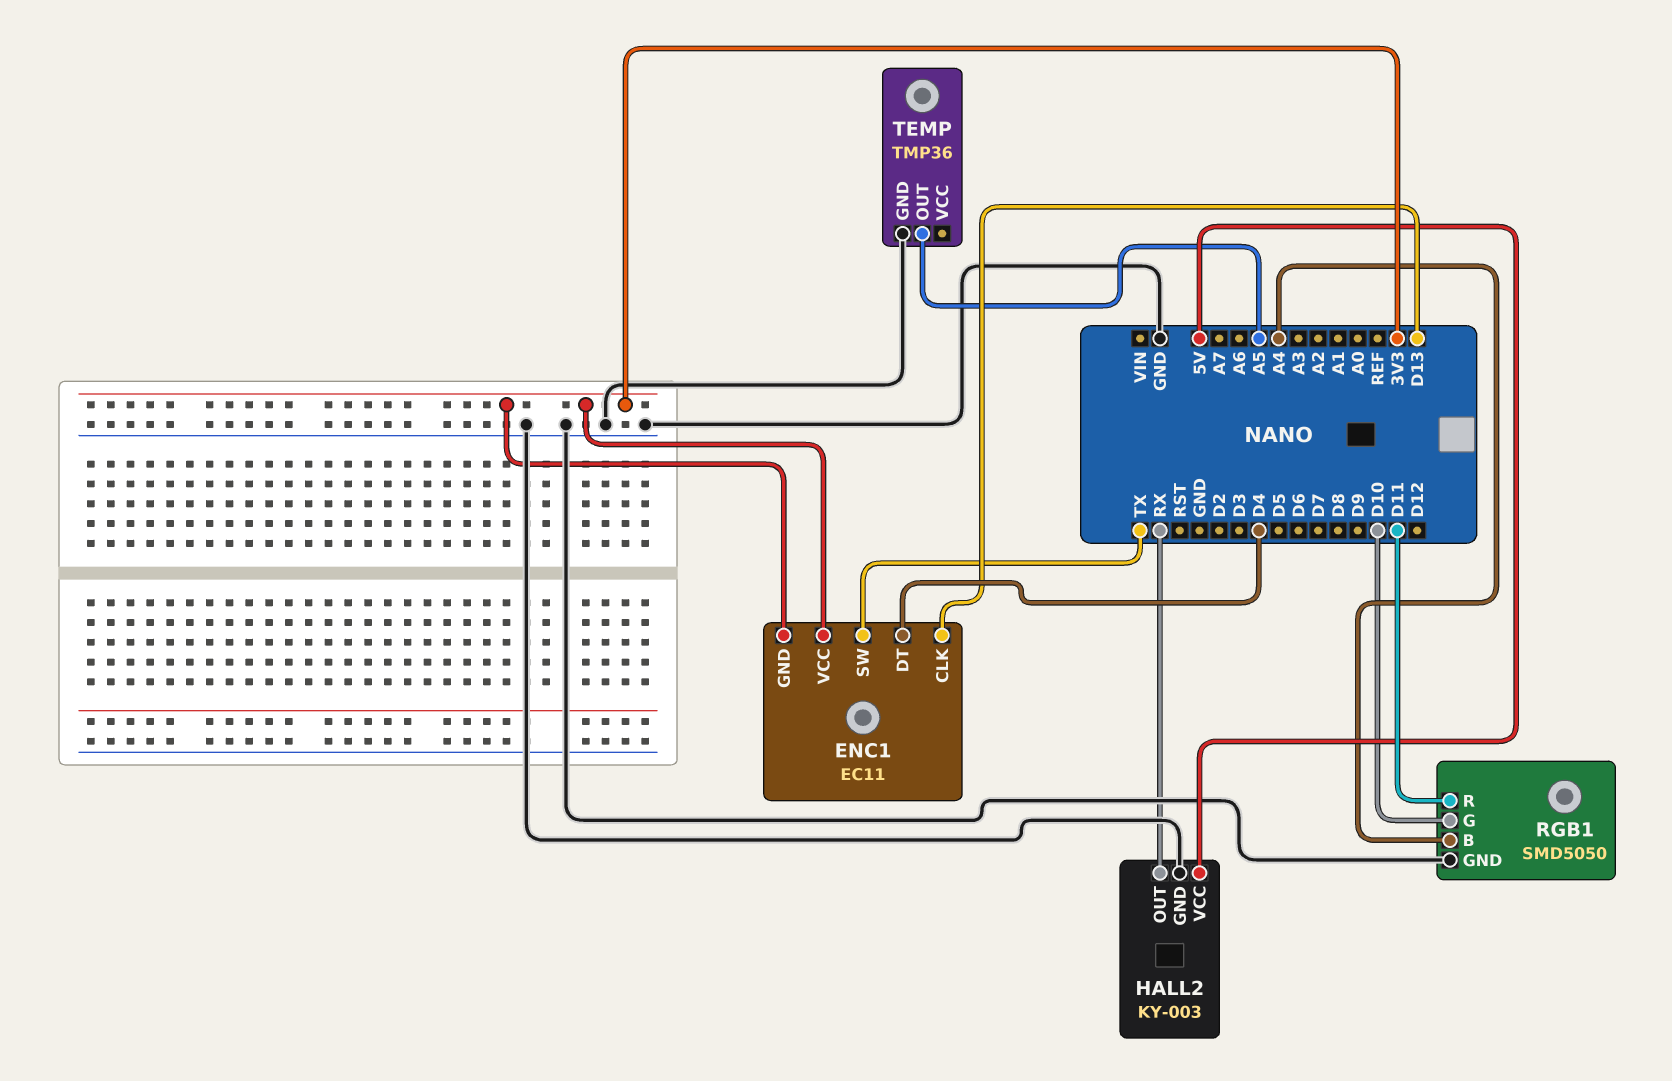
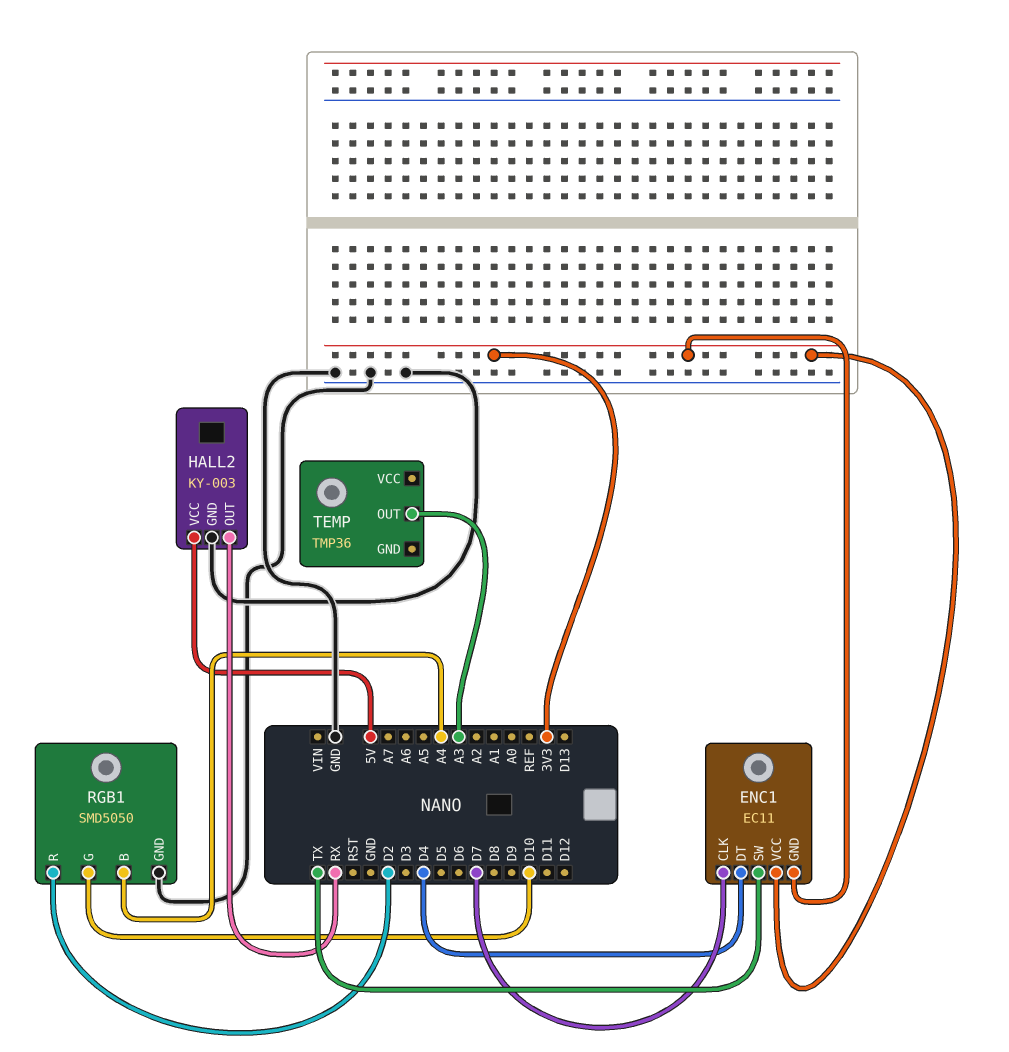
ENC1 pin CLK: D13 -> D7
RGB1 pin R: D11 -> D2
TEMP pin GND: GND -> none
TEMP pin OUT: A5 -> A3

